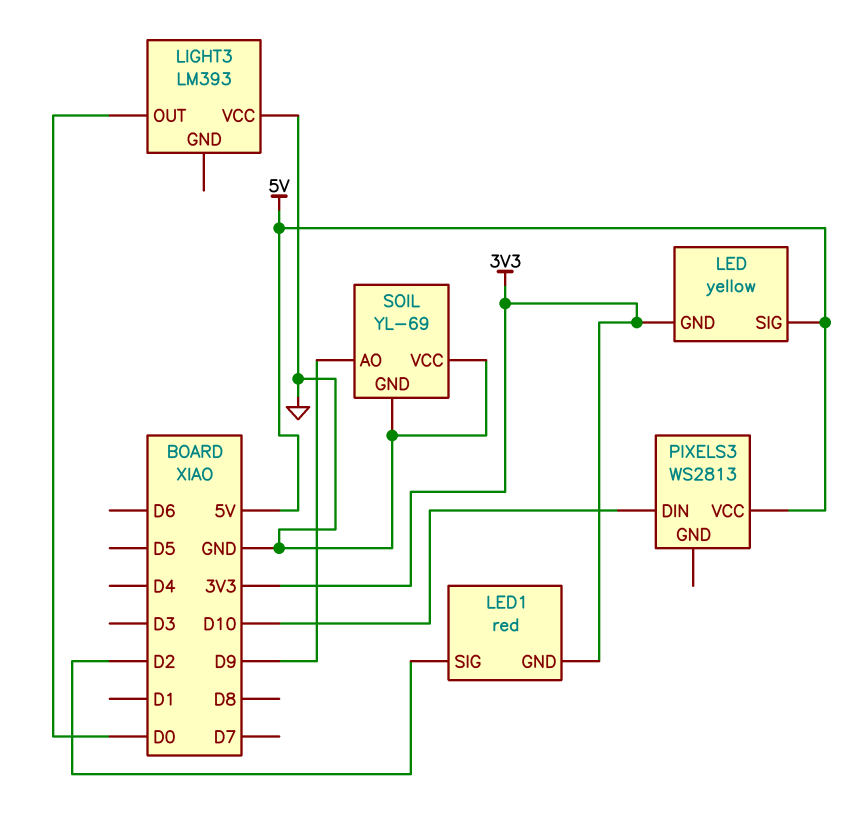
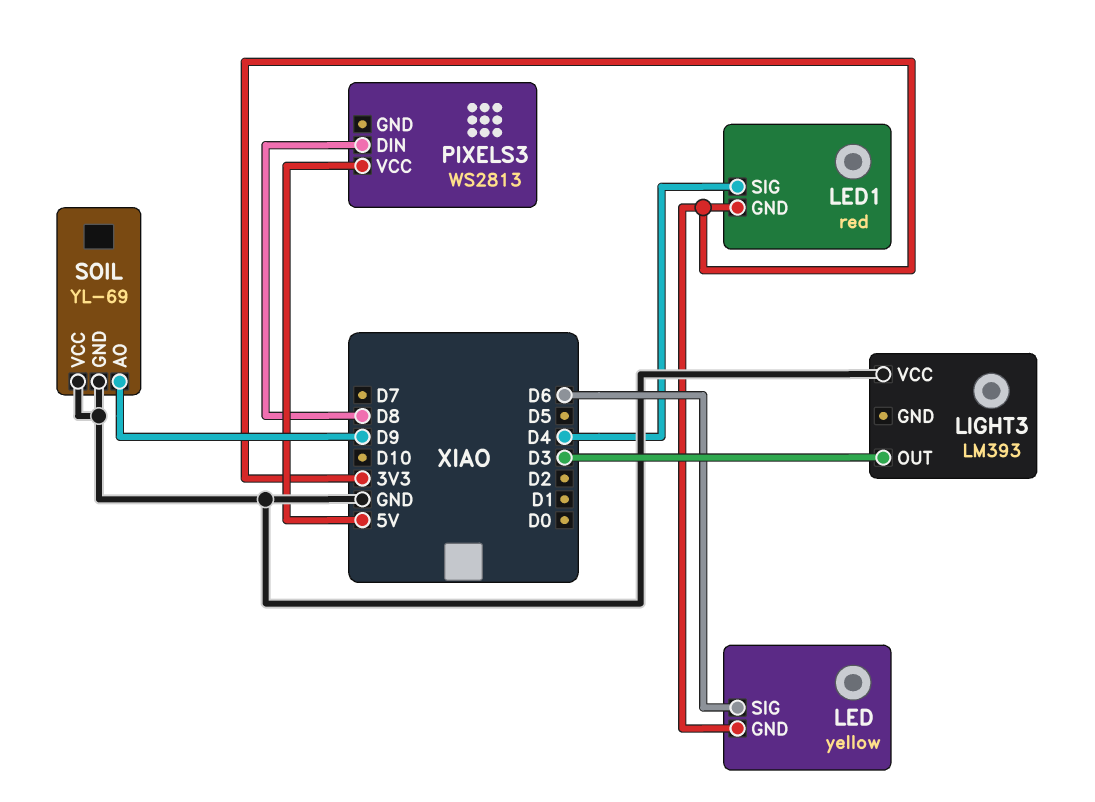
LED pin SIG: 5V -> D6
LED1 pin SIG: D2 -> D4
LIGHT3 pin OUT: D0 -> D3
PIXELS3 pin DIN: D10 -> D8

